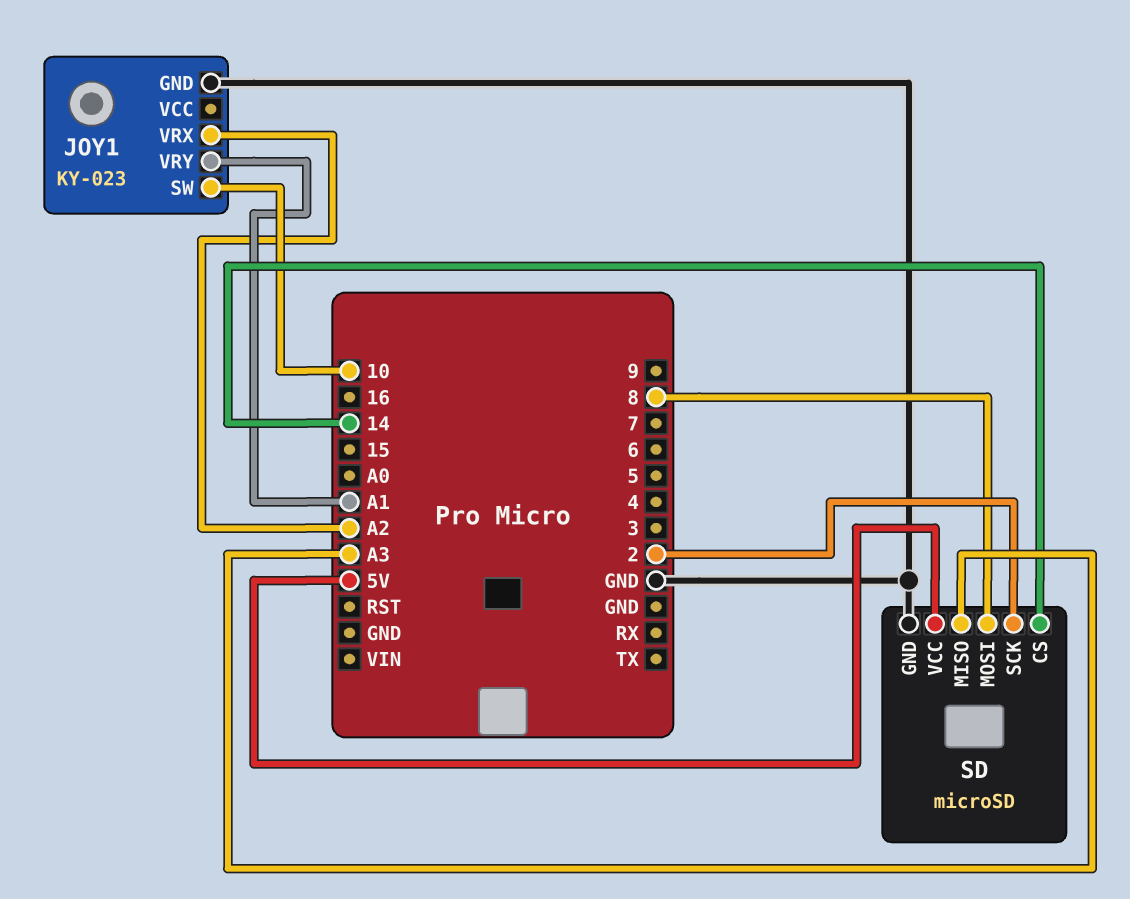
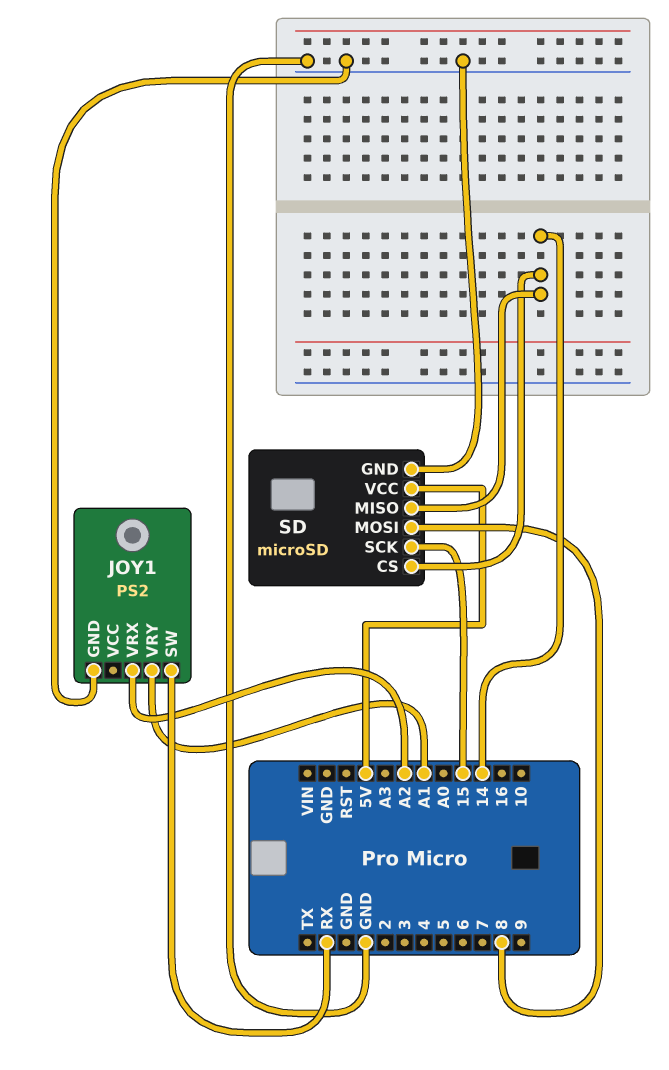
JOY1: KY-023 -> PS2
JOY1 pin SW: 10 -> RX
SD pin MISO: A3 -> 14
SD pin SCK: 2 -> 15

